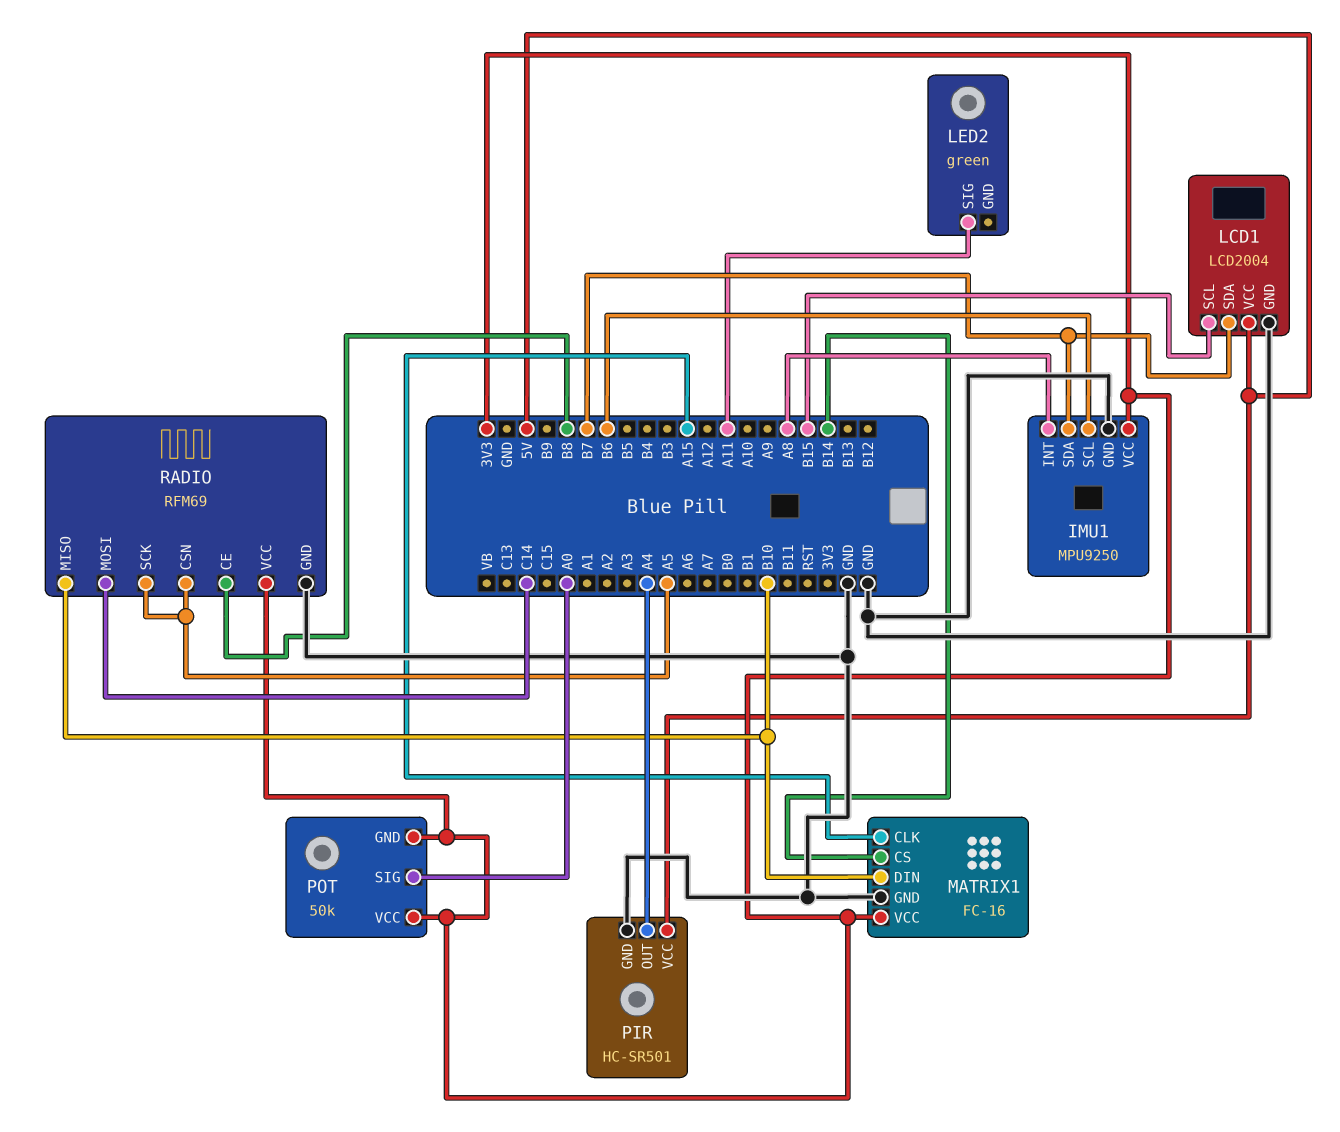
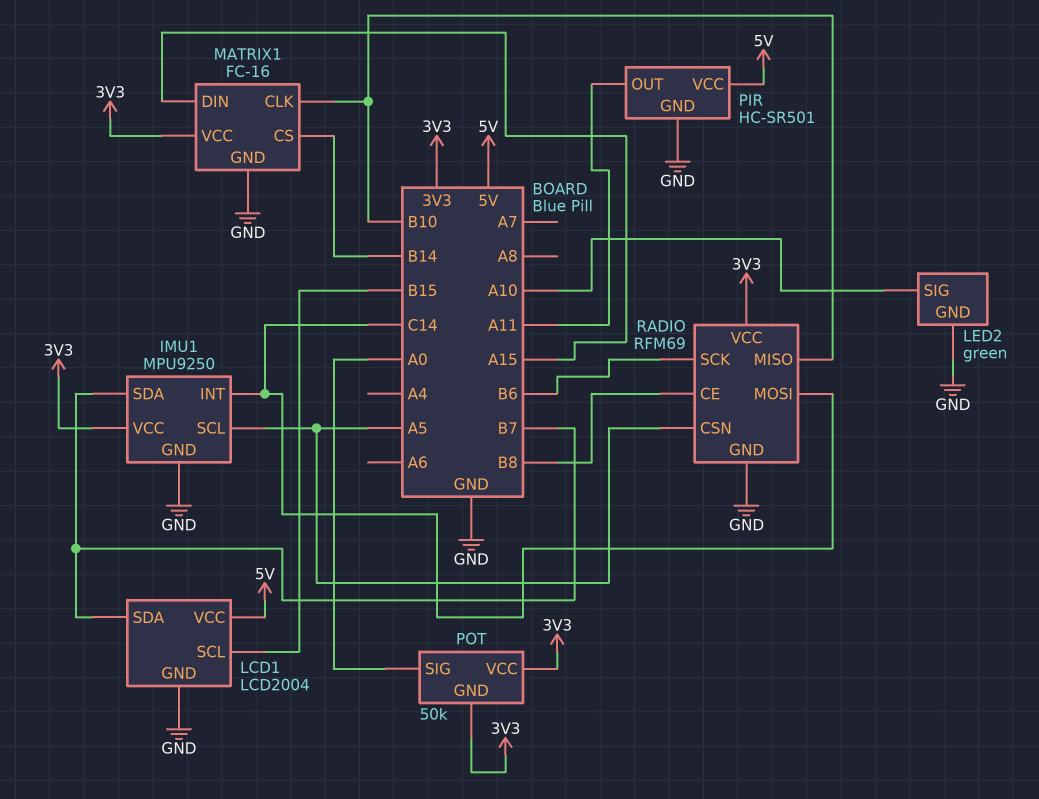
IMU1 pin INT: A8 -> C14
IMU1 pin SCL: B6 -> A5
LED2 pin GND: none -> GND
LED2 pin SIG: A11 -> A10
MATRIX1 pin CLK: A15 -> B10
MATRIX1 pin DIN: B10 -> A15
PIR pin OUT: A4 -> A11
RADIO pin SCK: A5 -> B6

